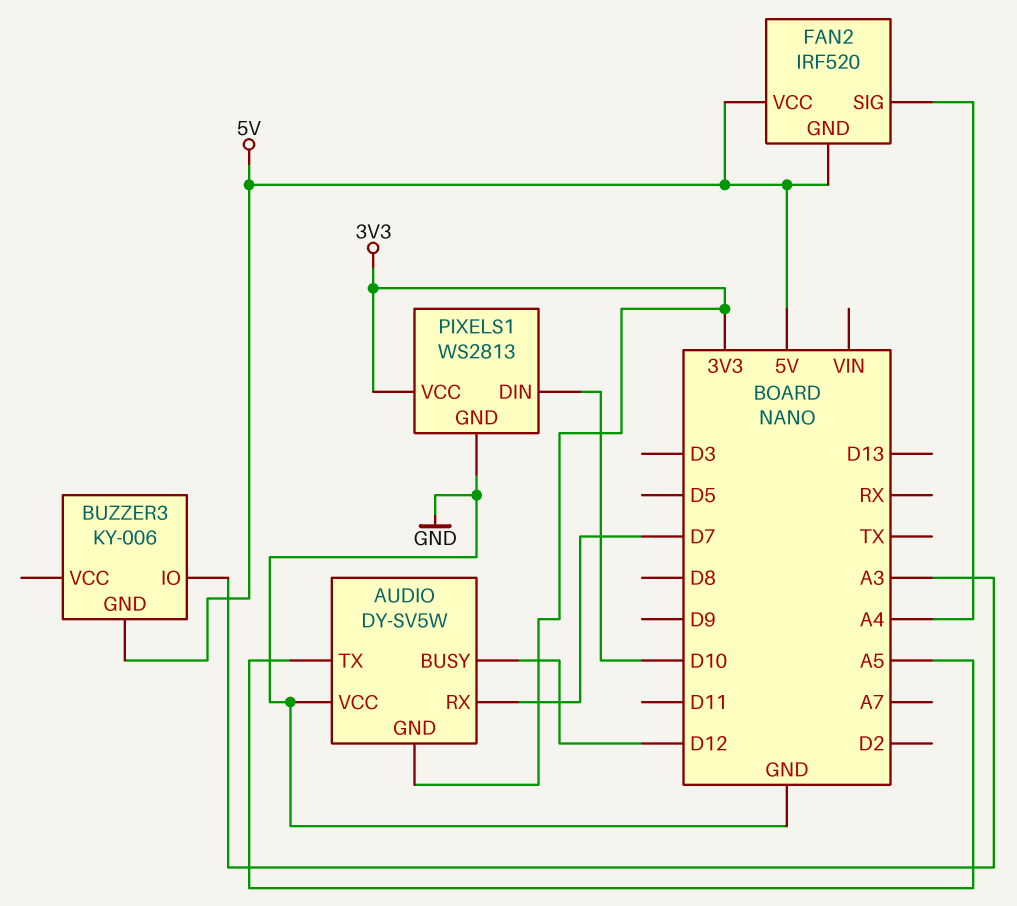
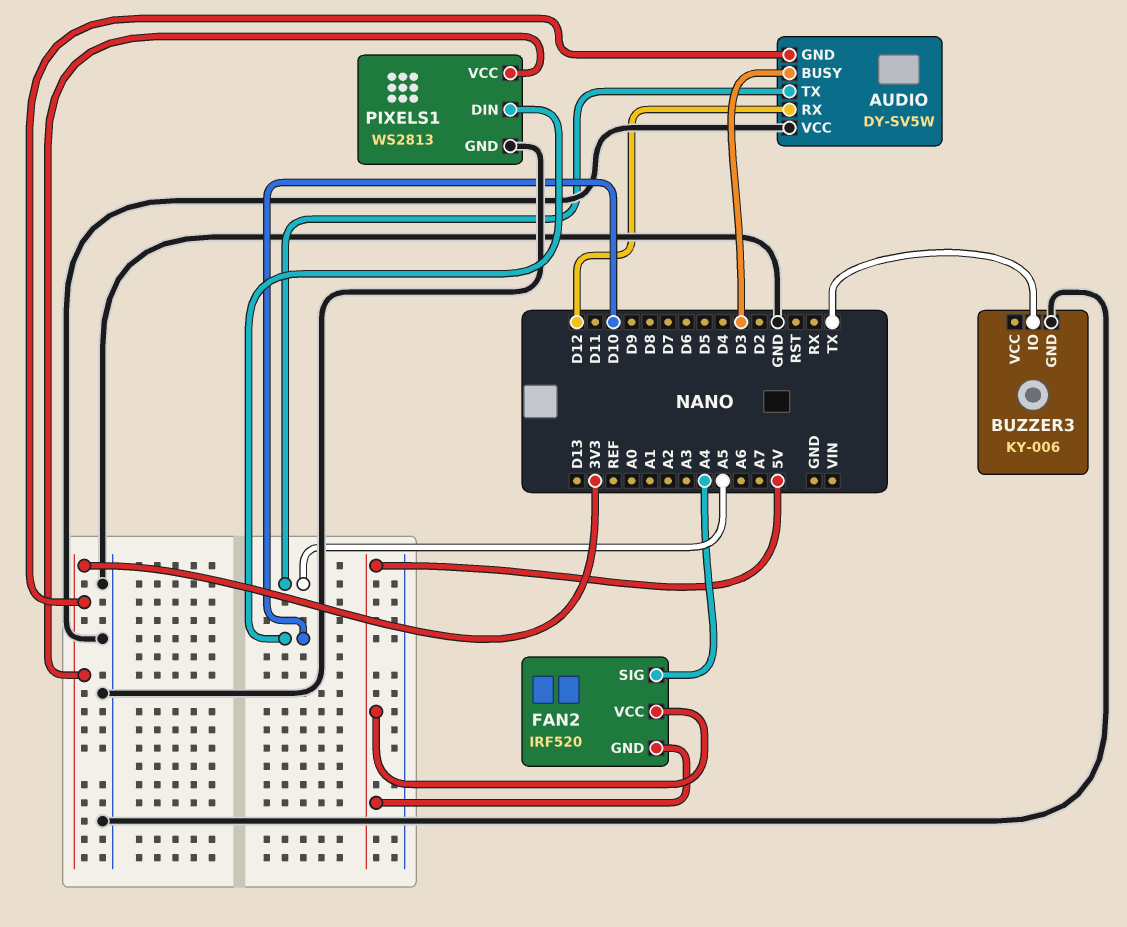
AUDIO pin BUSY: D12 -> D3
AUDIO pin RX: D7 -> D12
BUZZER3 pin GND: 5V -> GND
BUZZER3 pin IO: A3 -> TX

